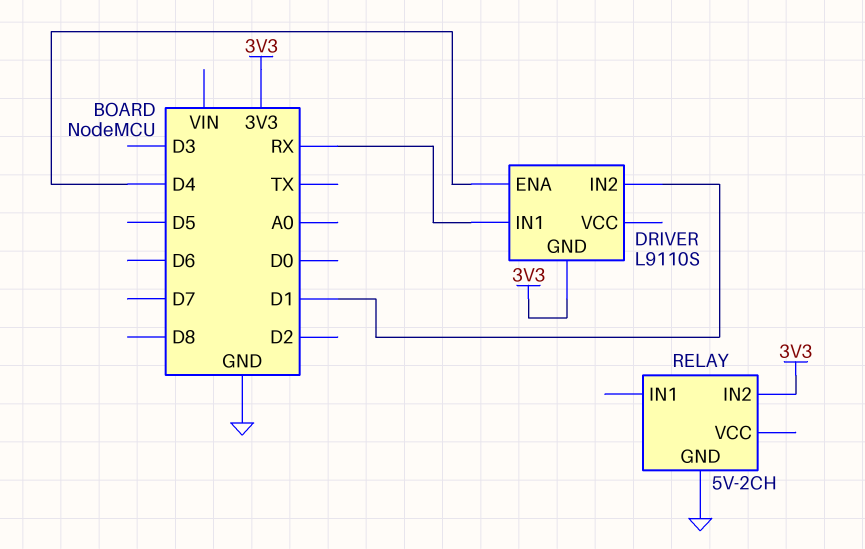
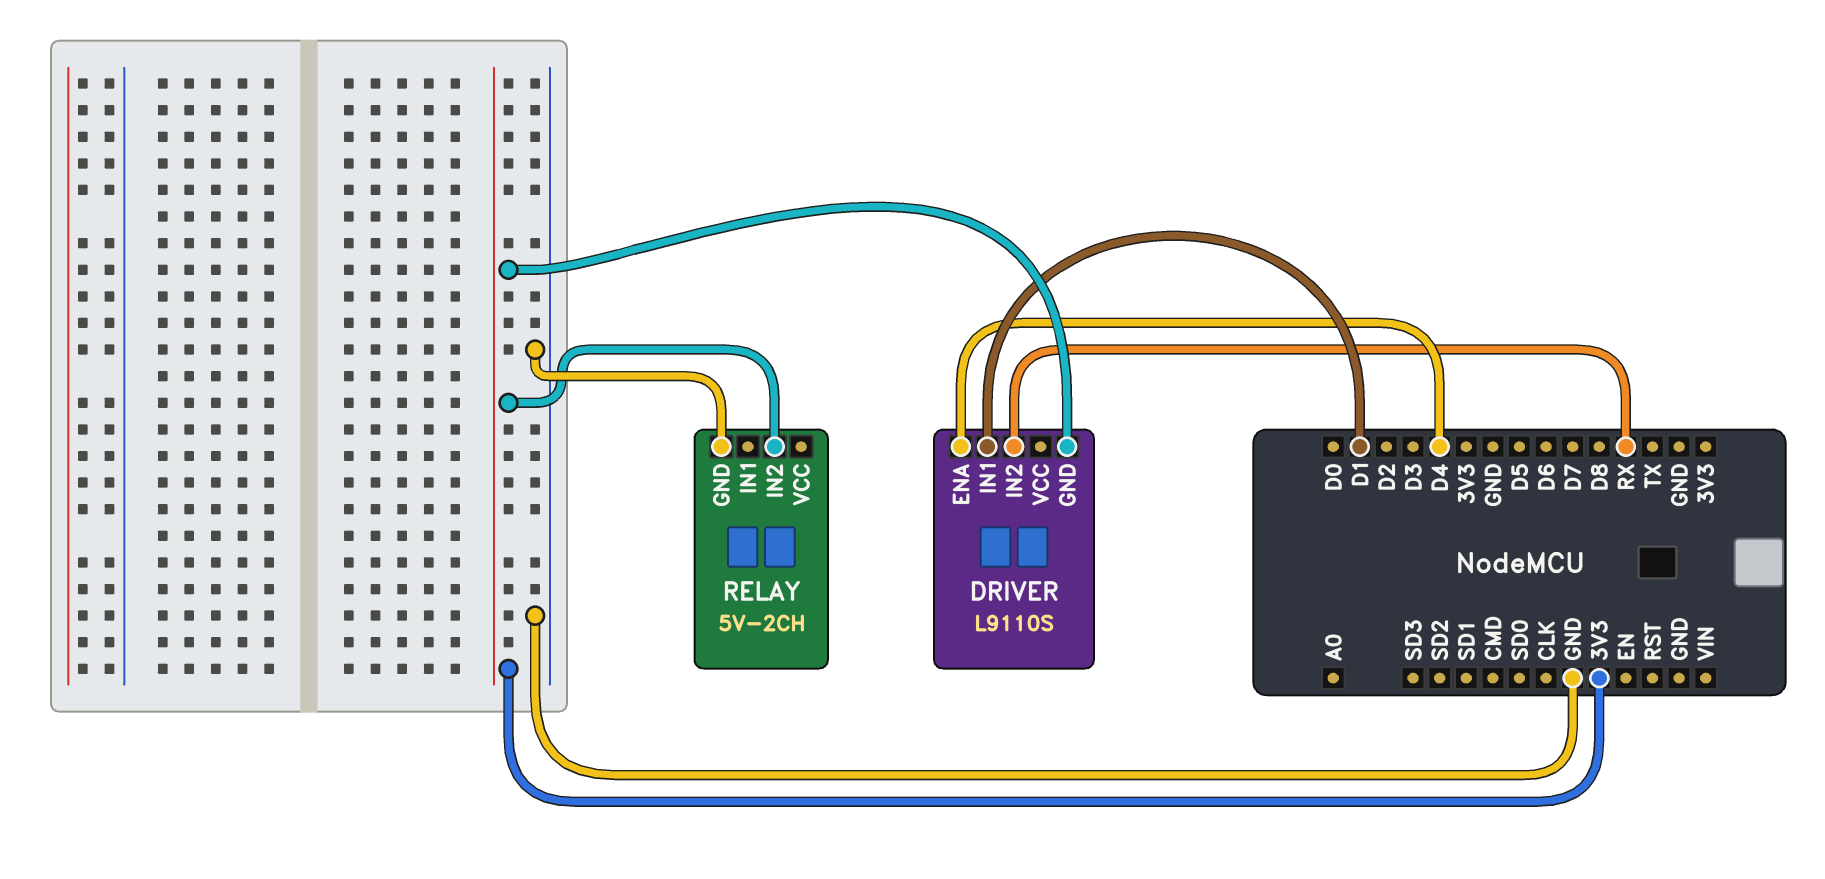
DRIVER pin IN1: RX -> D1
DRIVER pin IN2: D1 -> RX

